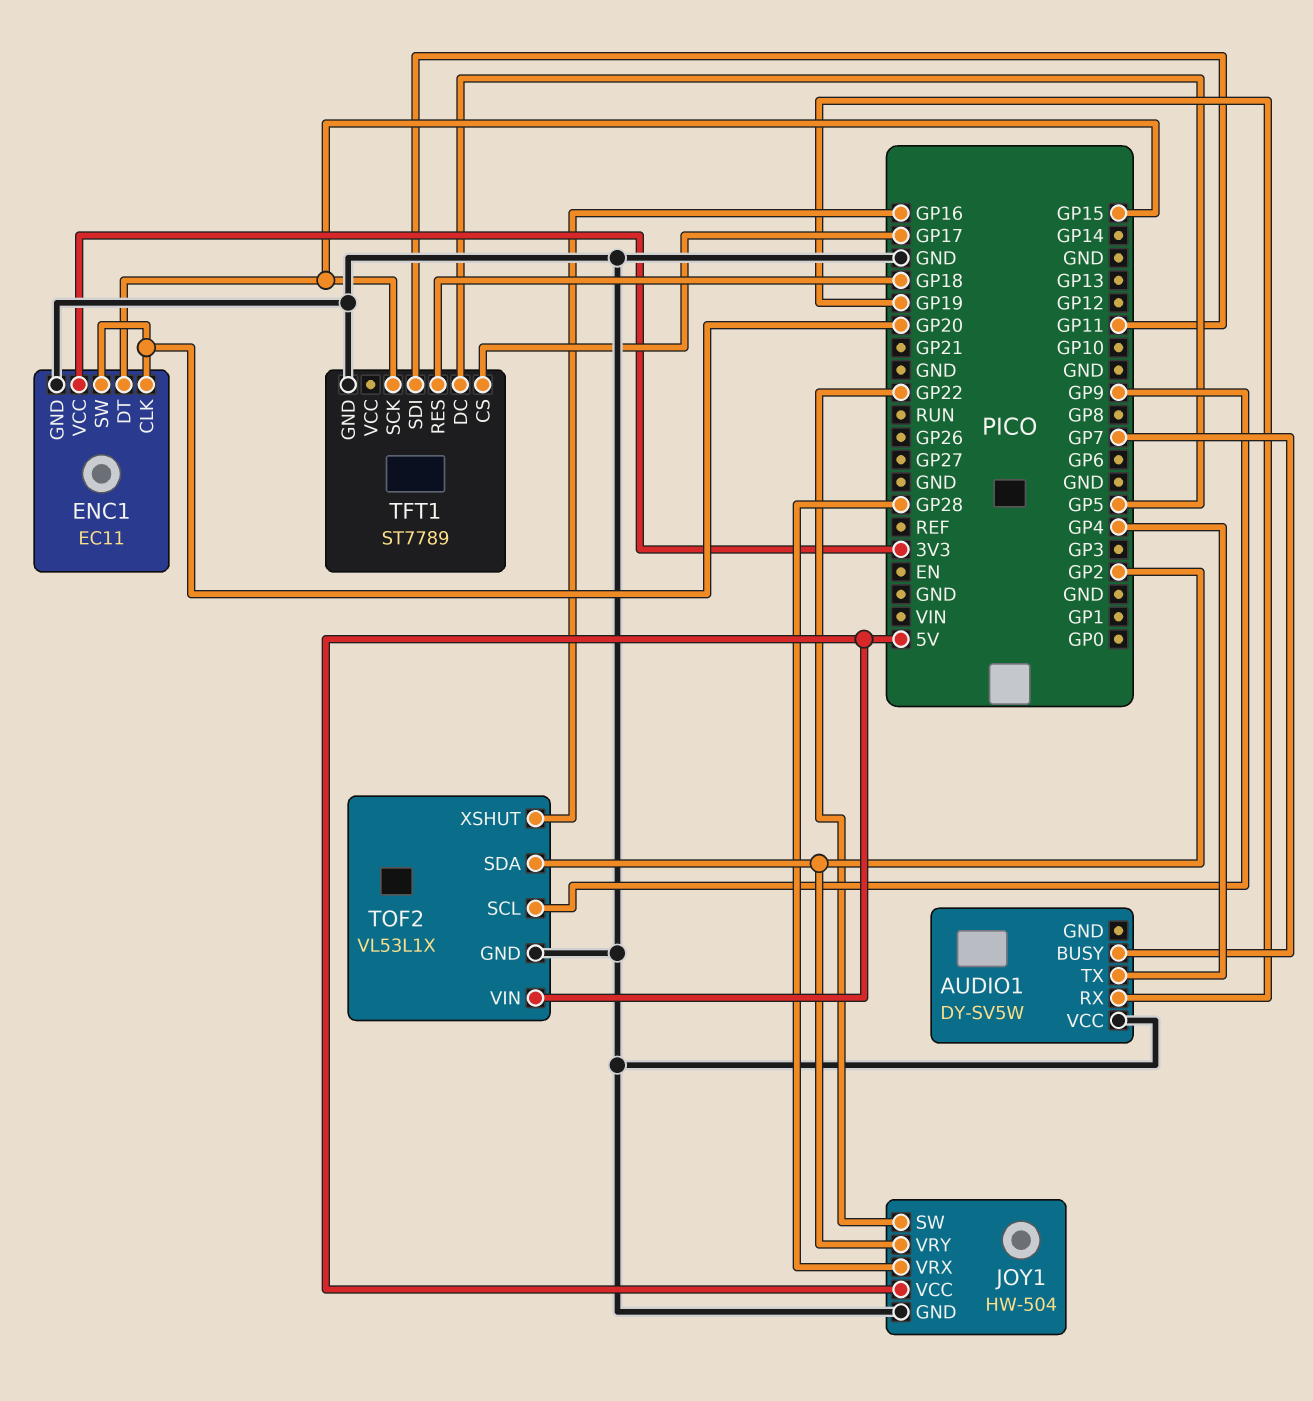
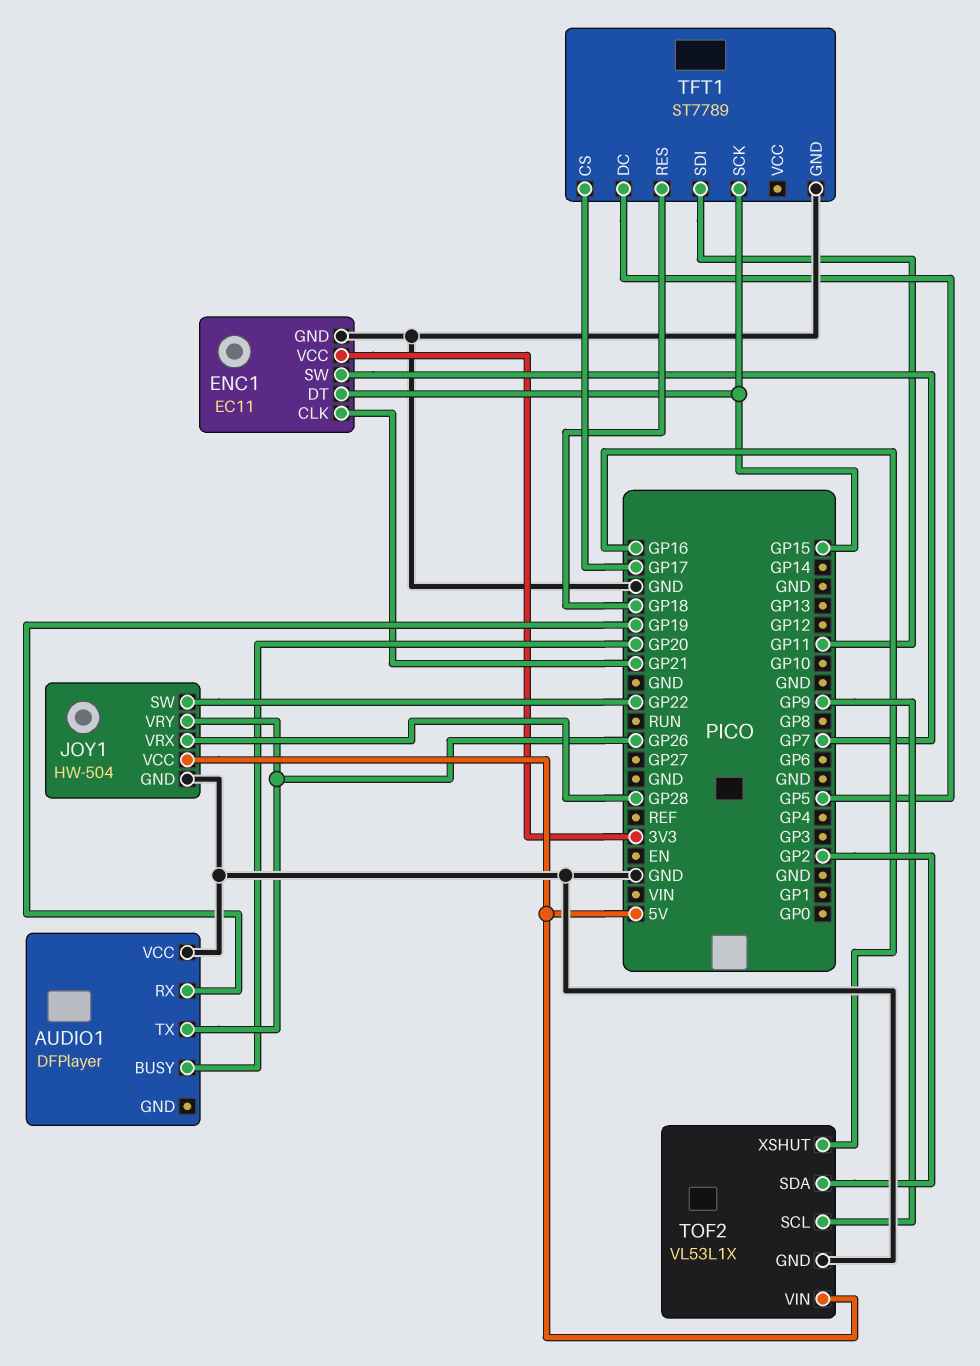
AUDIO1: DY-SV5W -> DFPlayer
AUDIO1 pin BUSY: GP7 -> GP20
AUDIO1 pin TX: GP4 -> GP26
ENC1 pin CLK: GP20 -> GP21
ENC1 pin SW: GP20 -> GP7
JOY1 pin VRY: GP2 -> GP26

